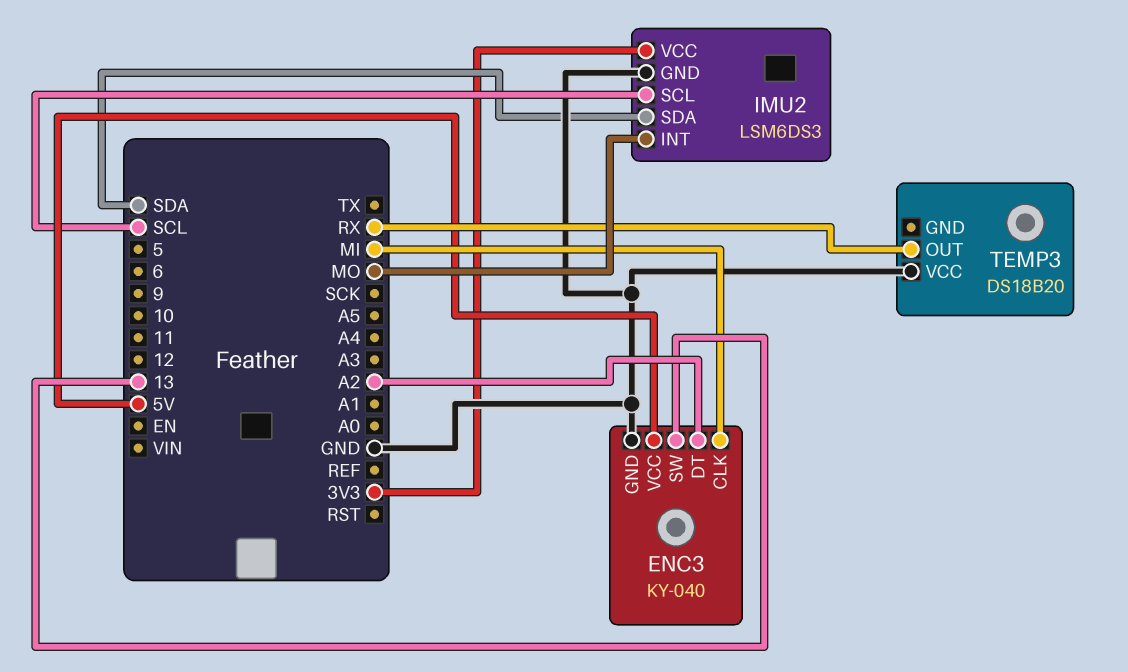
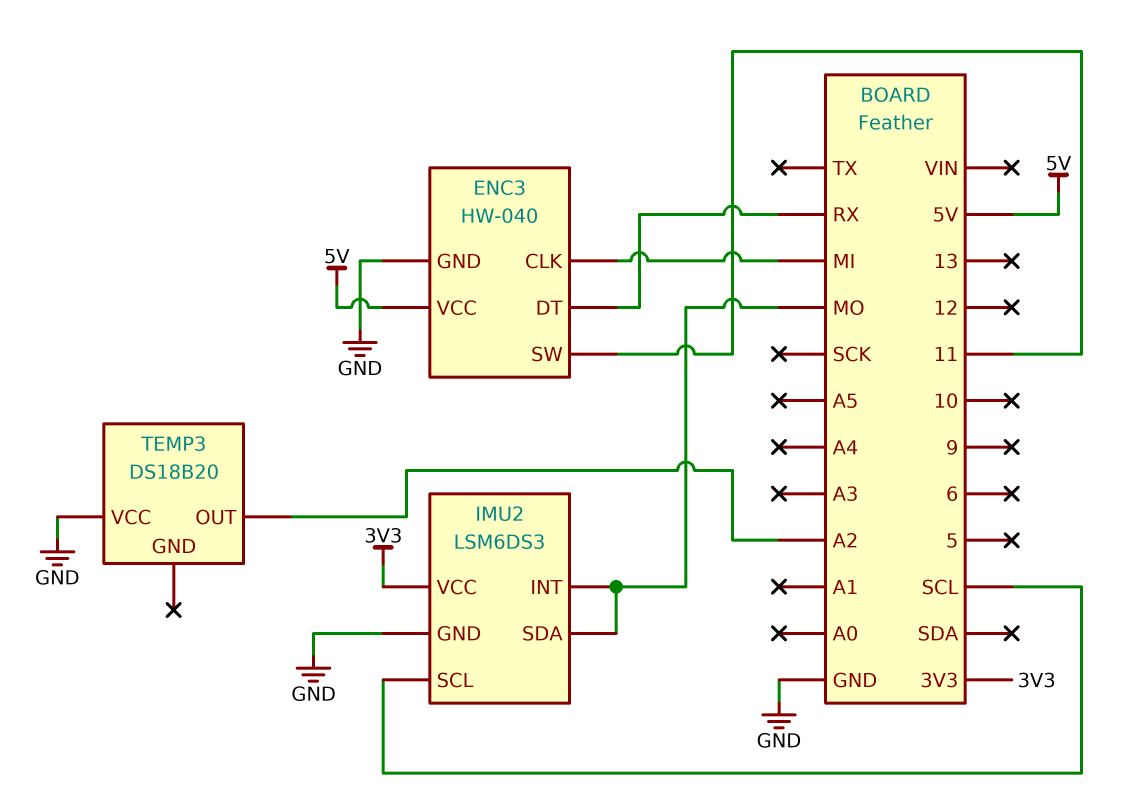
ENC3: KY-040 -> HW-040
ENC3 pin DT: A2 -> RX
ENC3 pin SW: 13 -> 11
IMU2 pin SDA: SDA -> MO
TEMP3 pin OUT: RX -> A2

